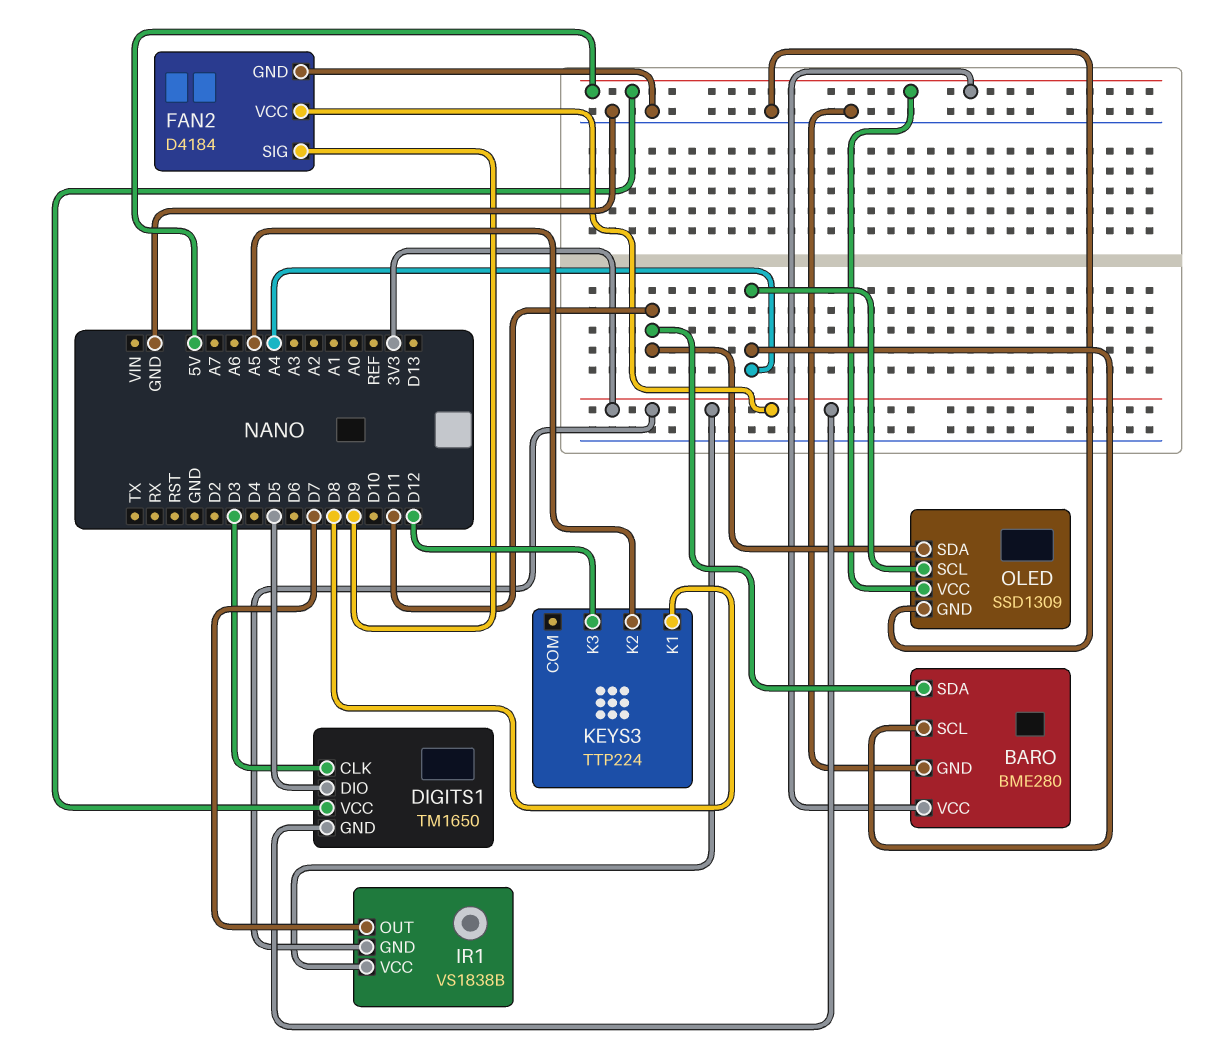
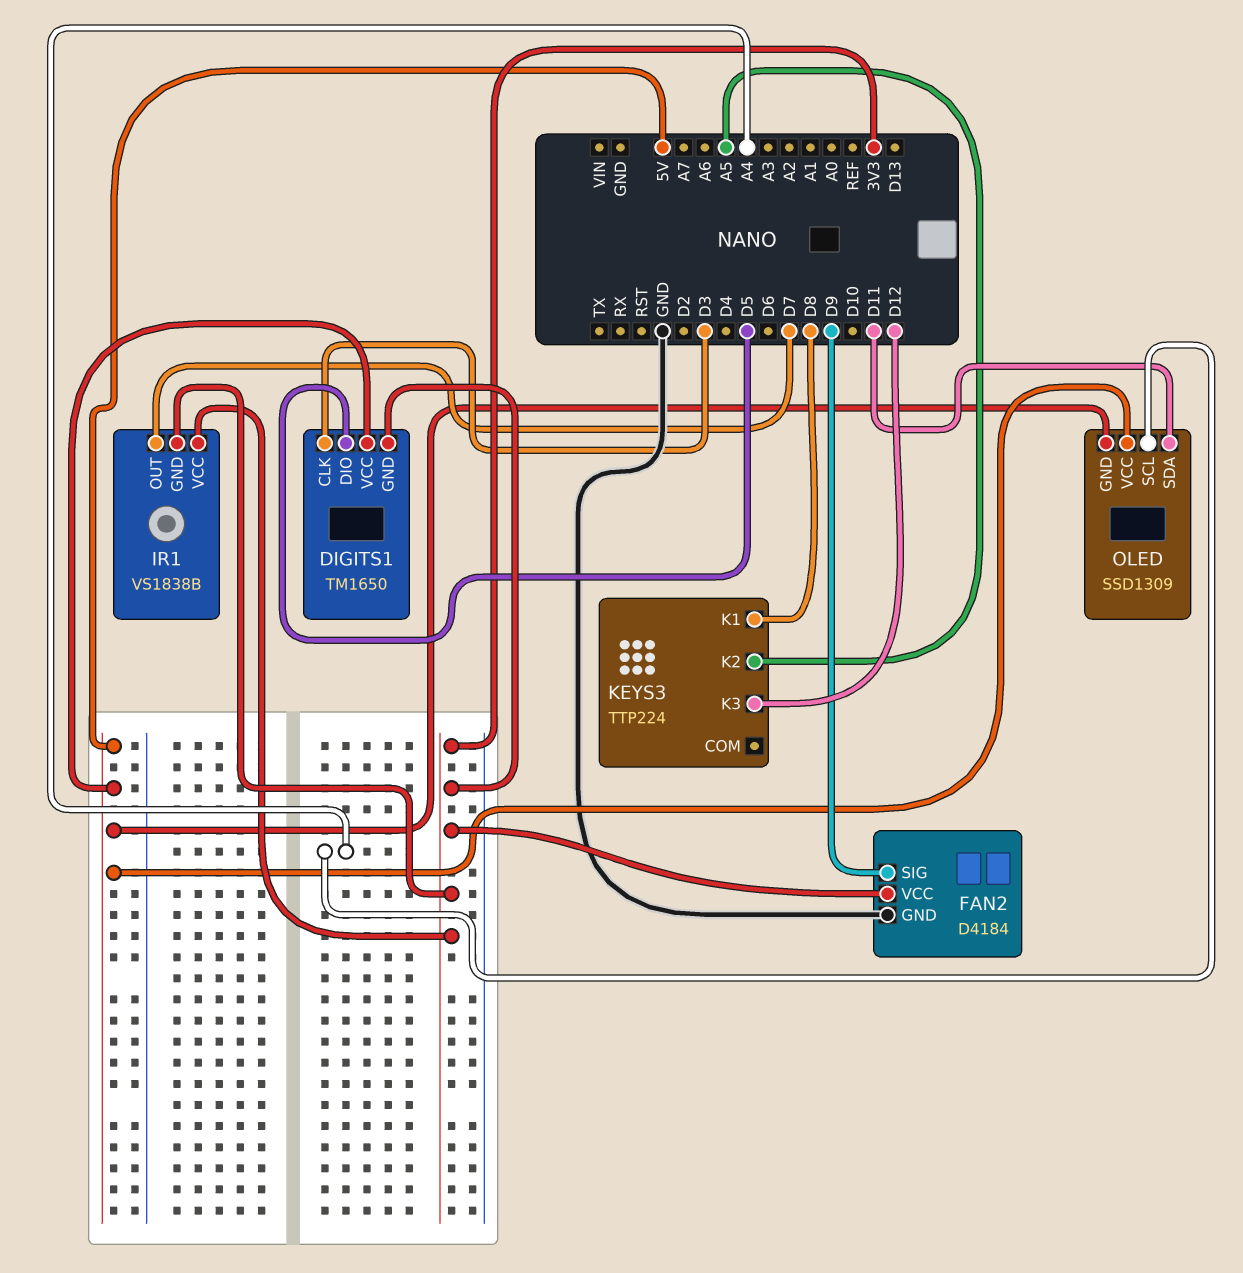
BARO: BME280 -> none
BARO pin GND: GND -> none
BARO pin SCL: A4 -> none
BARO pin SDA: D11 -> none
BARO pin VCC: 5V -> none
OLED pin GND: GND -> 5V

